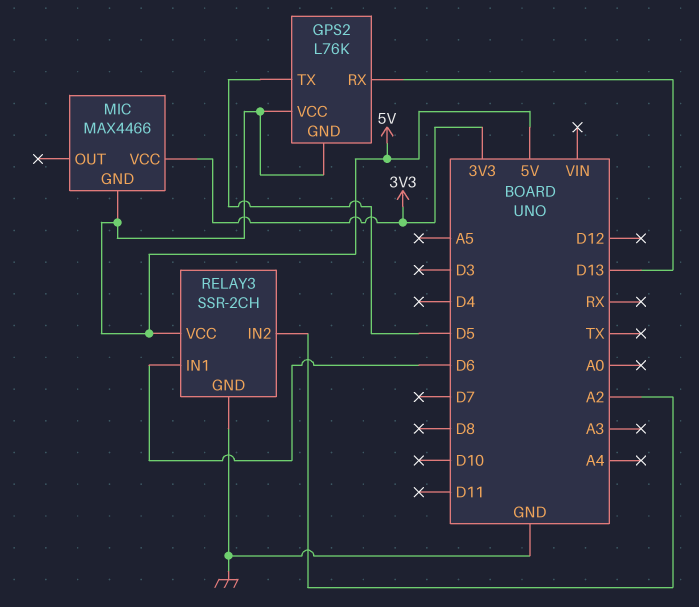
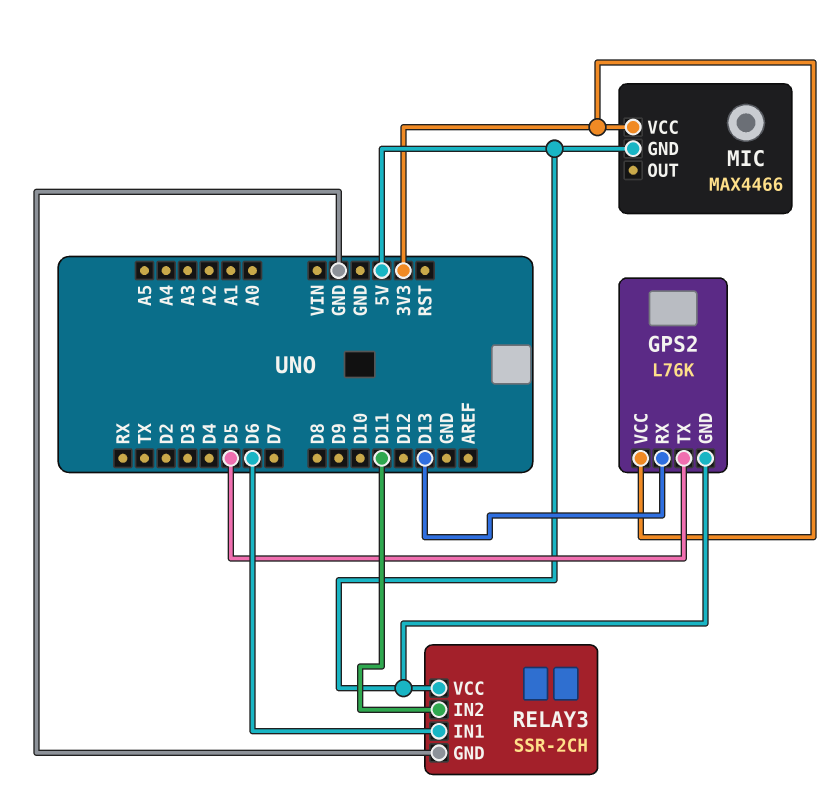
GPS2 pin VCC: 5V -> 3V3
RELAY3 pin IN2: A2 -> D11

